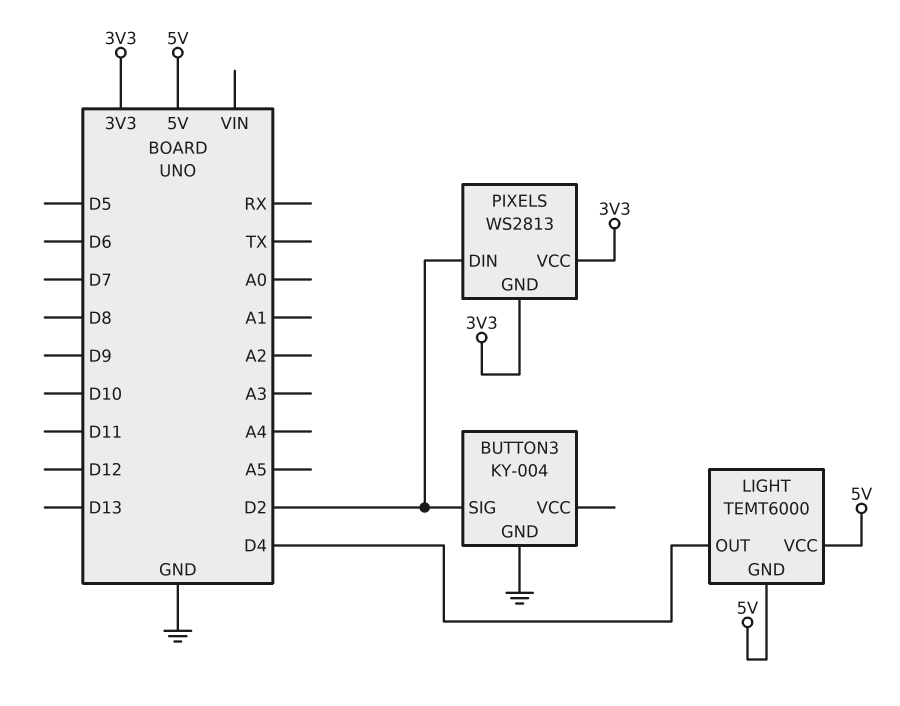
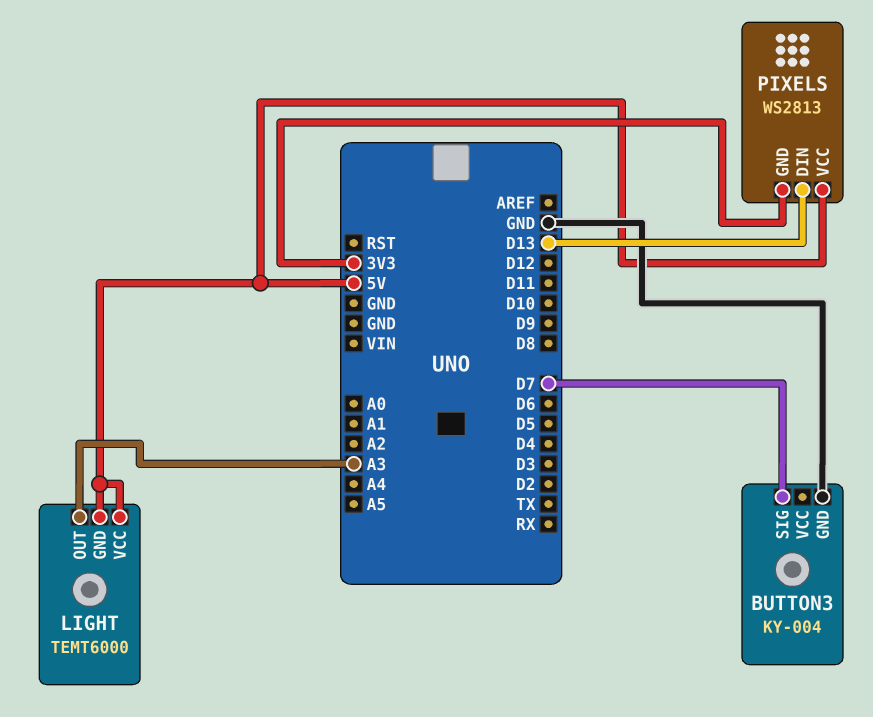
BUTTON3 pin SIG: D2 -> D7
LIGHT pin OUT: D4 -> A3
PIXELS pin DIN: D2 -> D13
PIXELS pin VCC: 3V3 -> 5V

